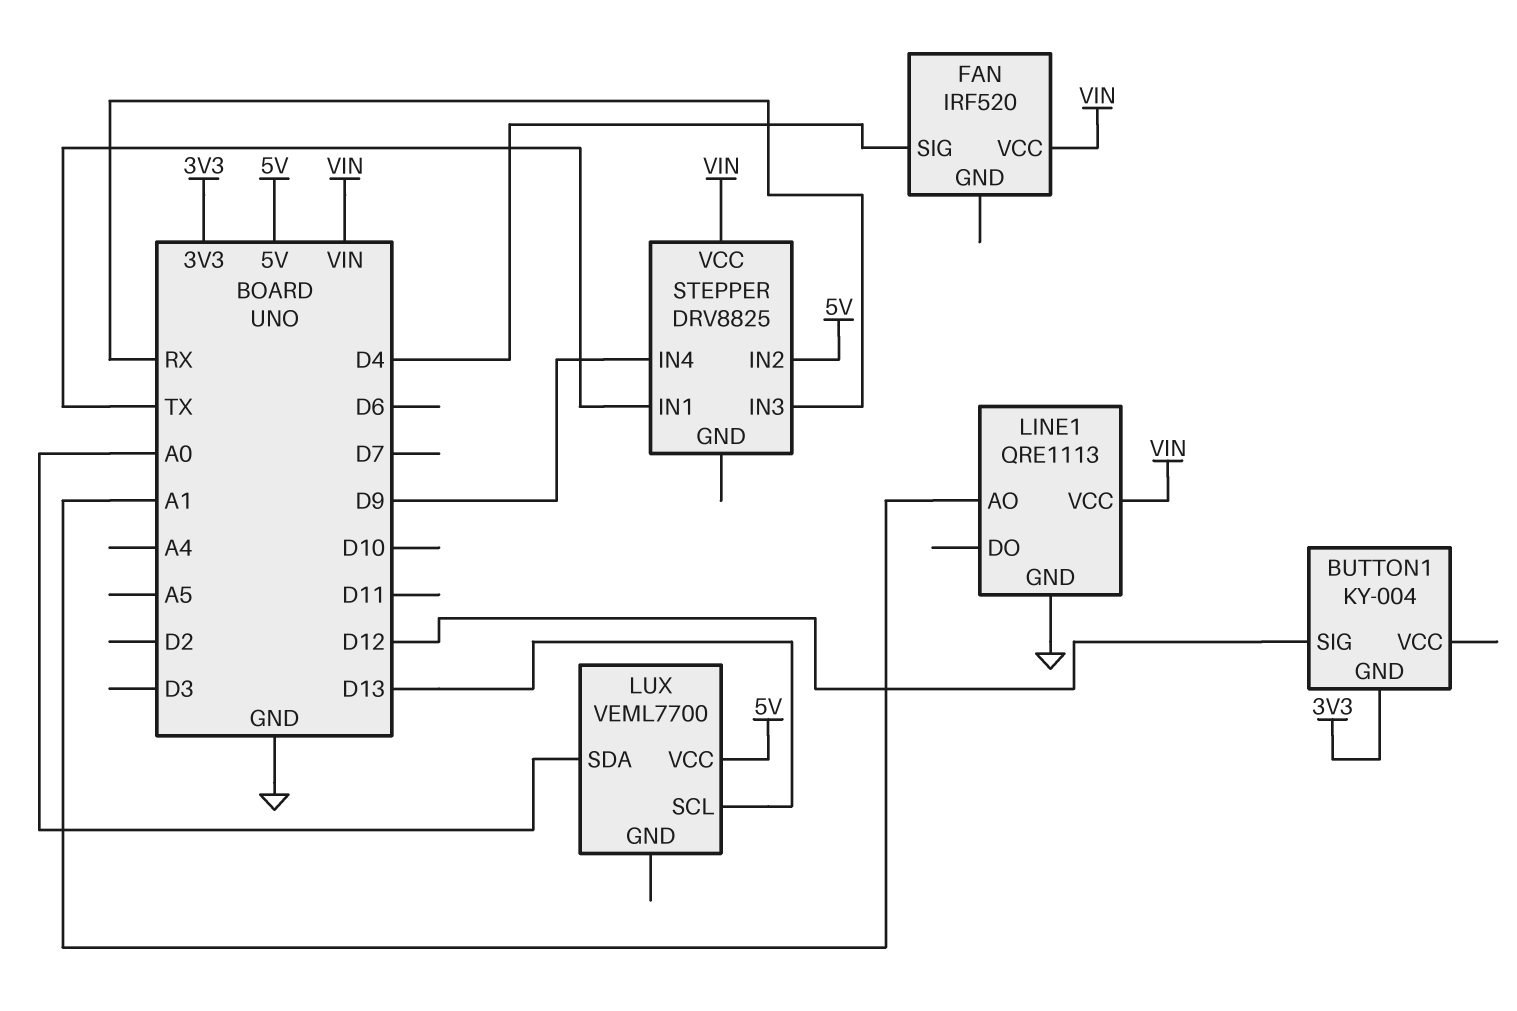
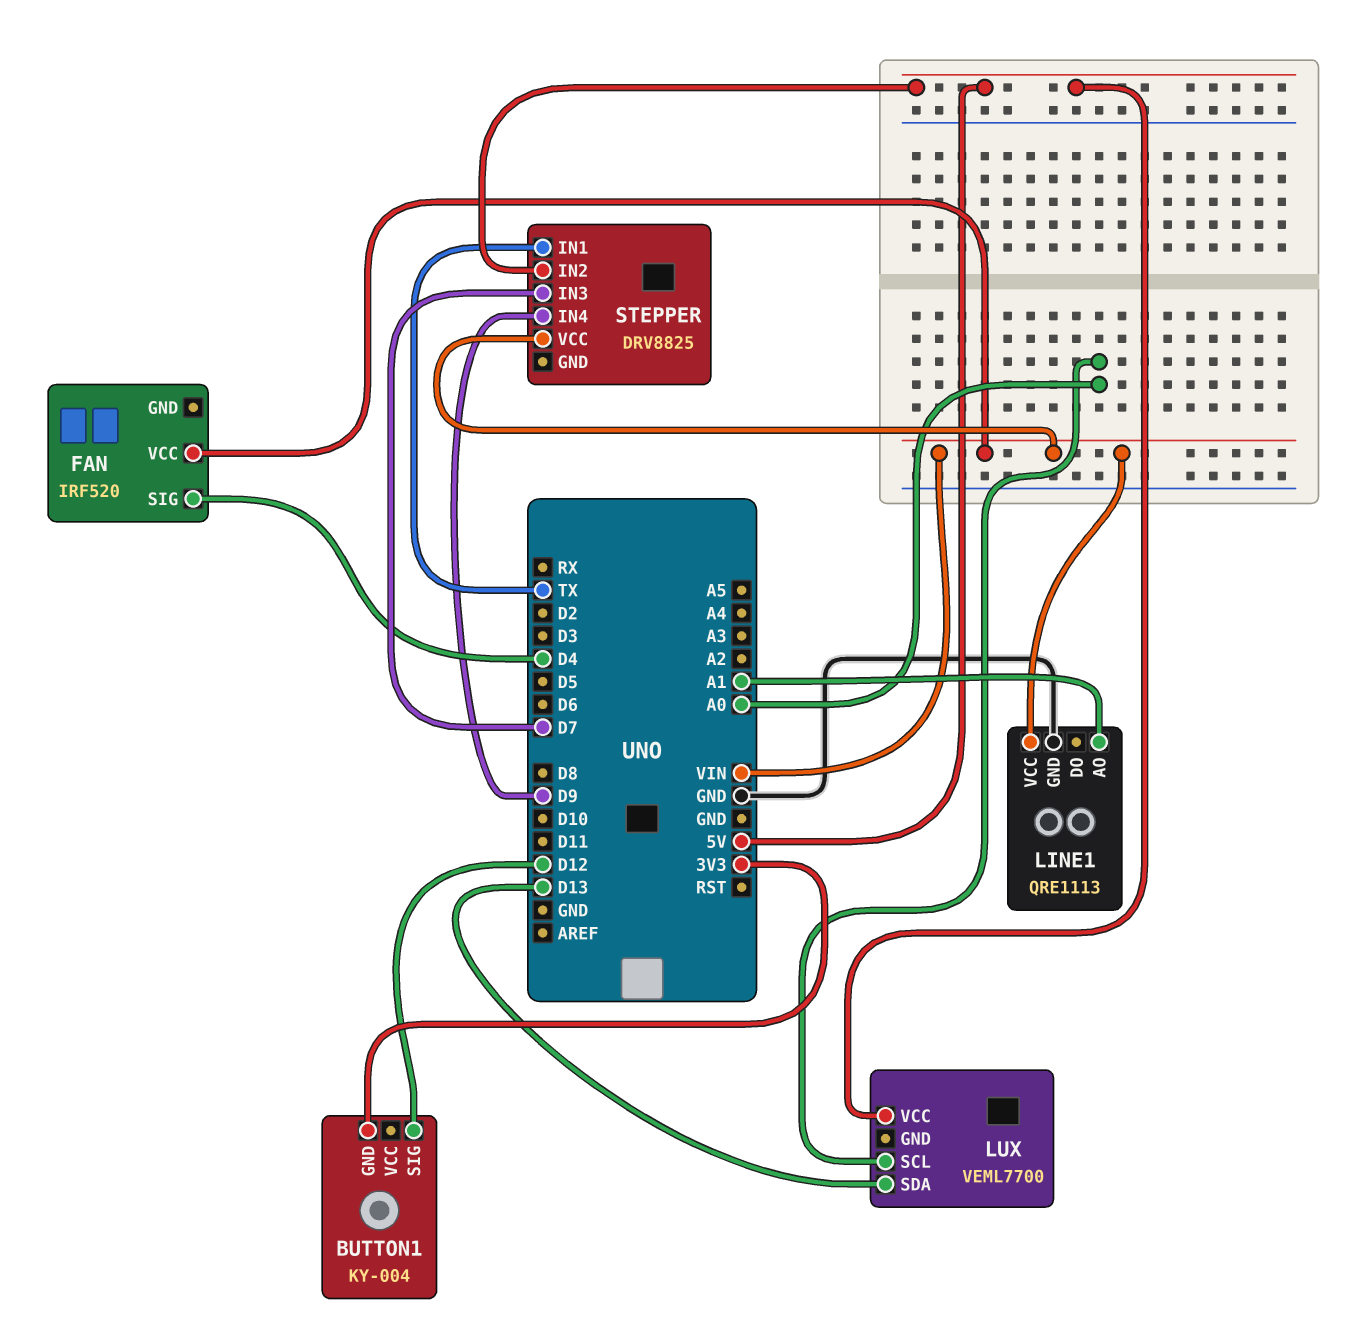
LUX pin SCL: D13 -> A0
LUX pin SDA: A0 -> D13
STEPPER pin IN3: RX -> D7

